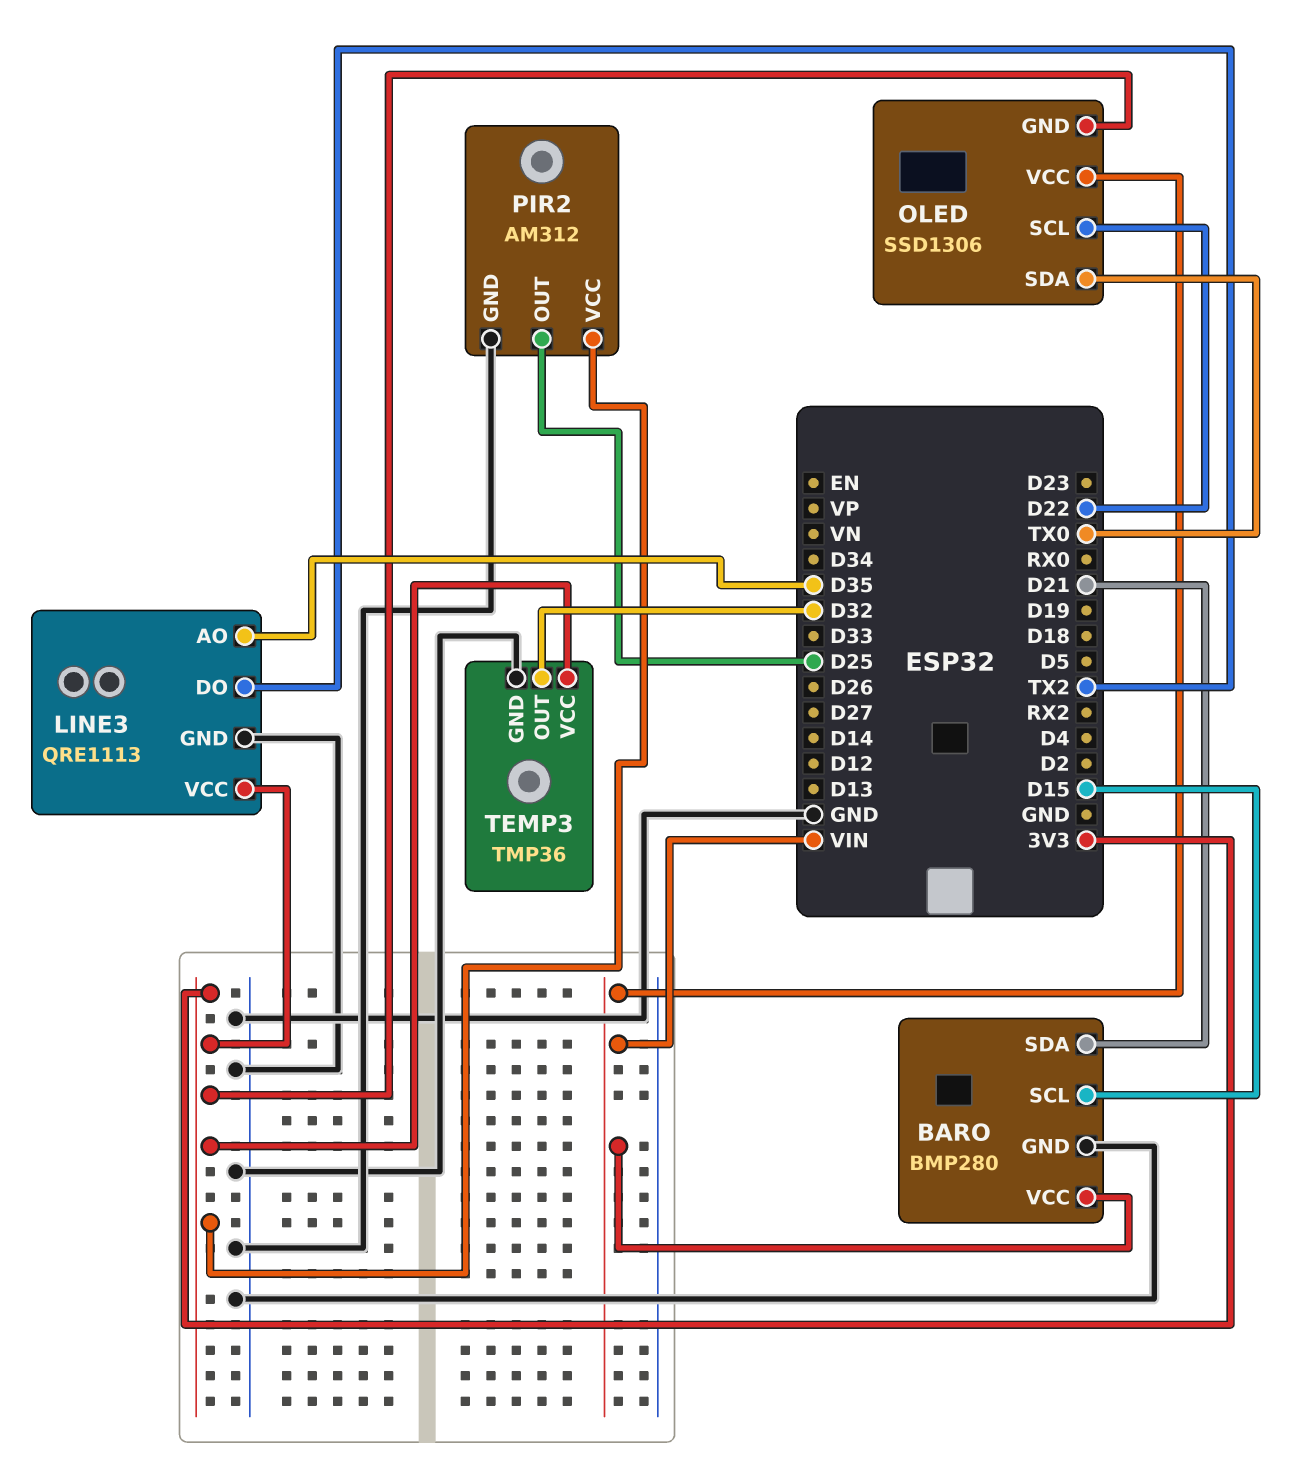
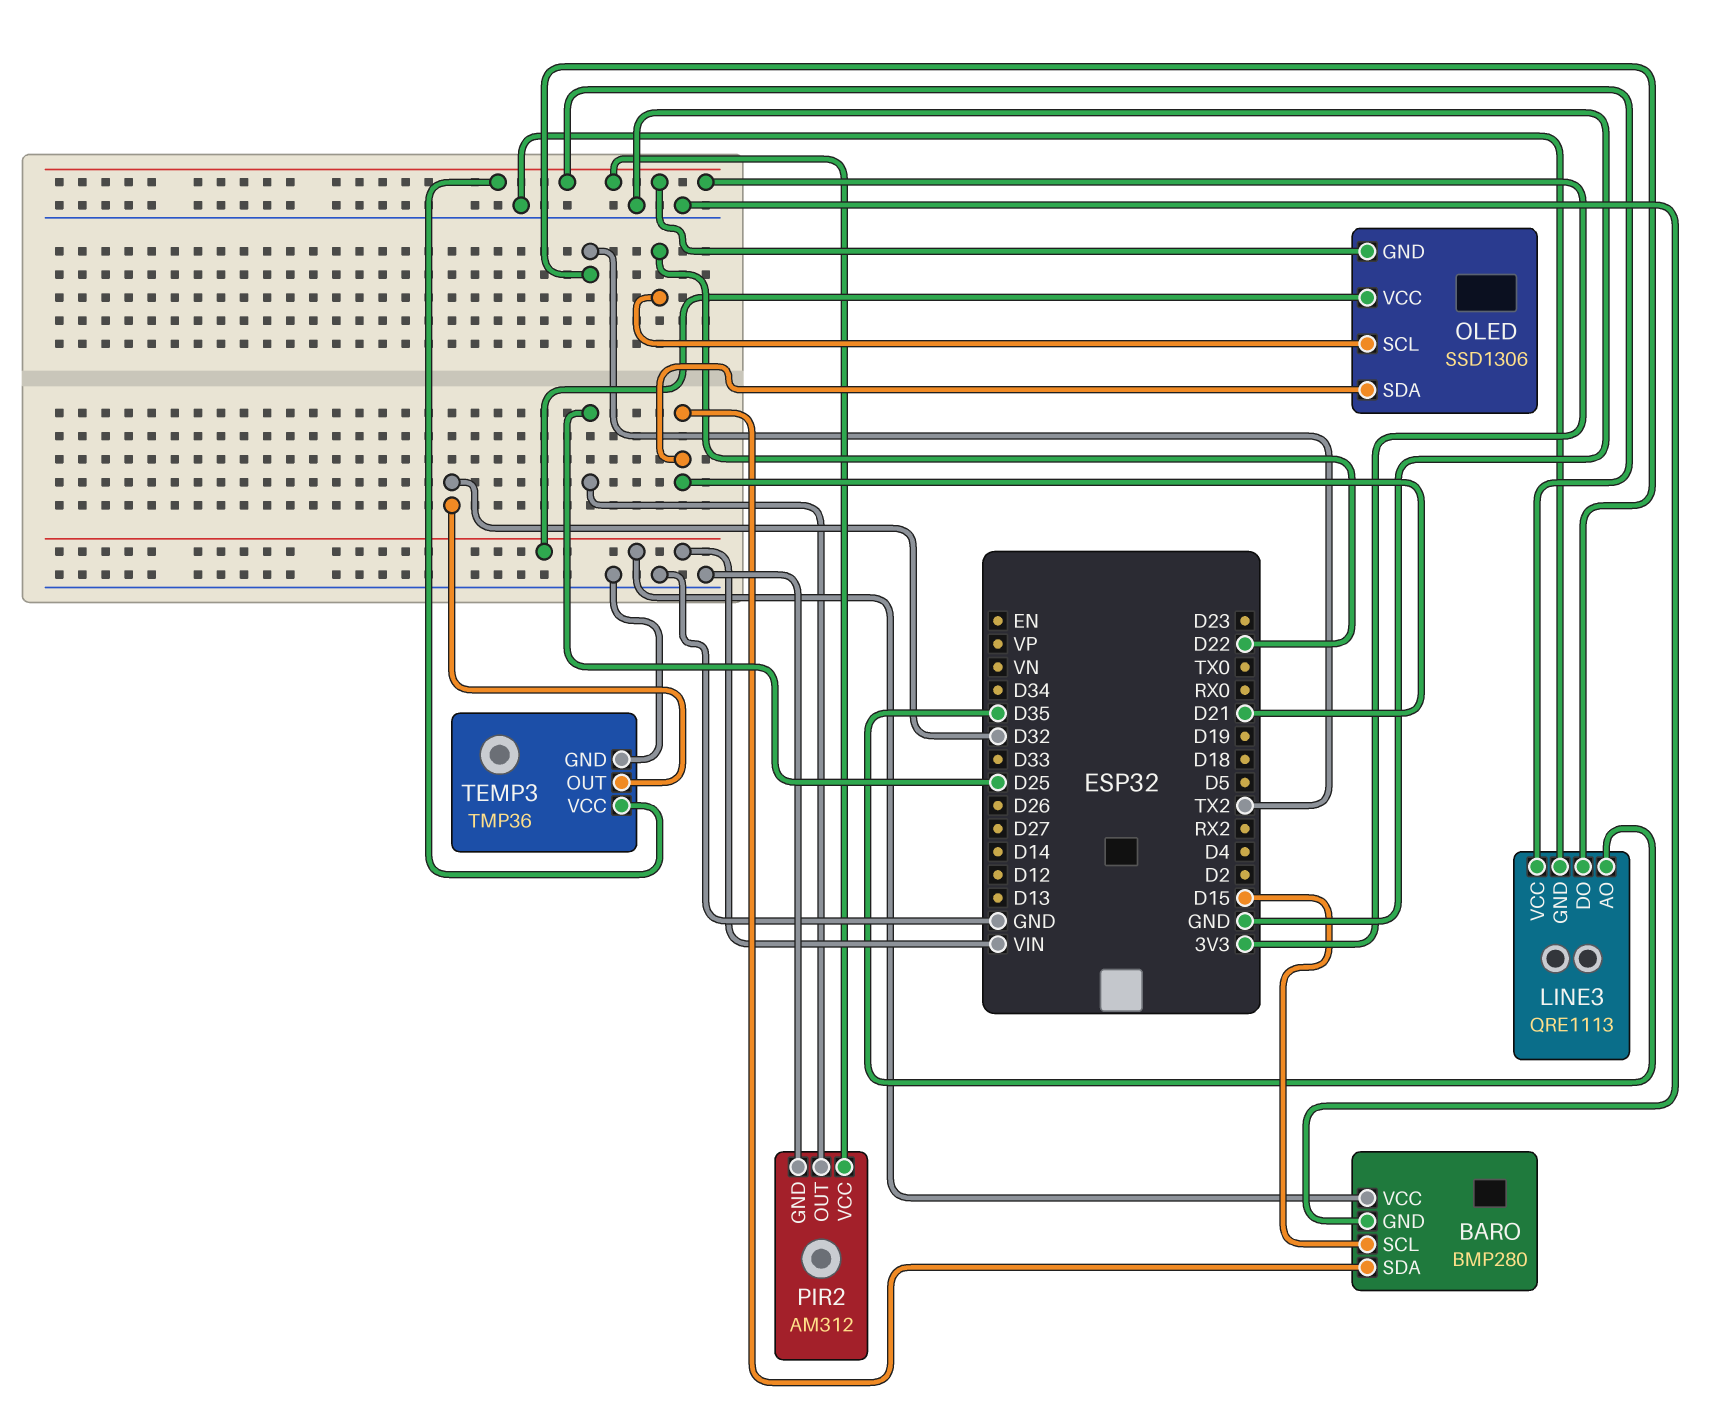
OLED pin SDA: TX0 -> D21

